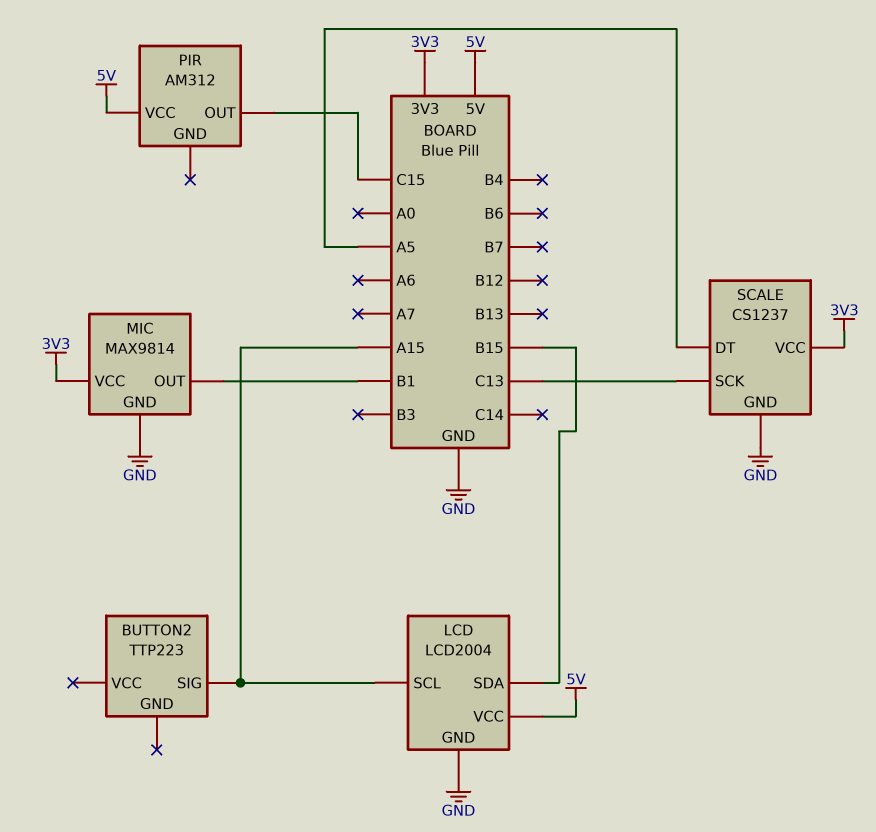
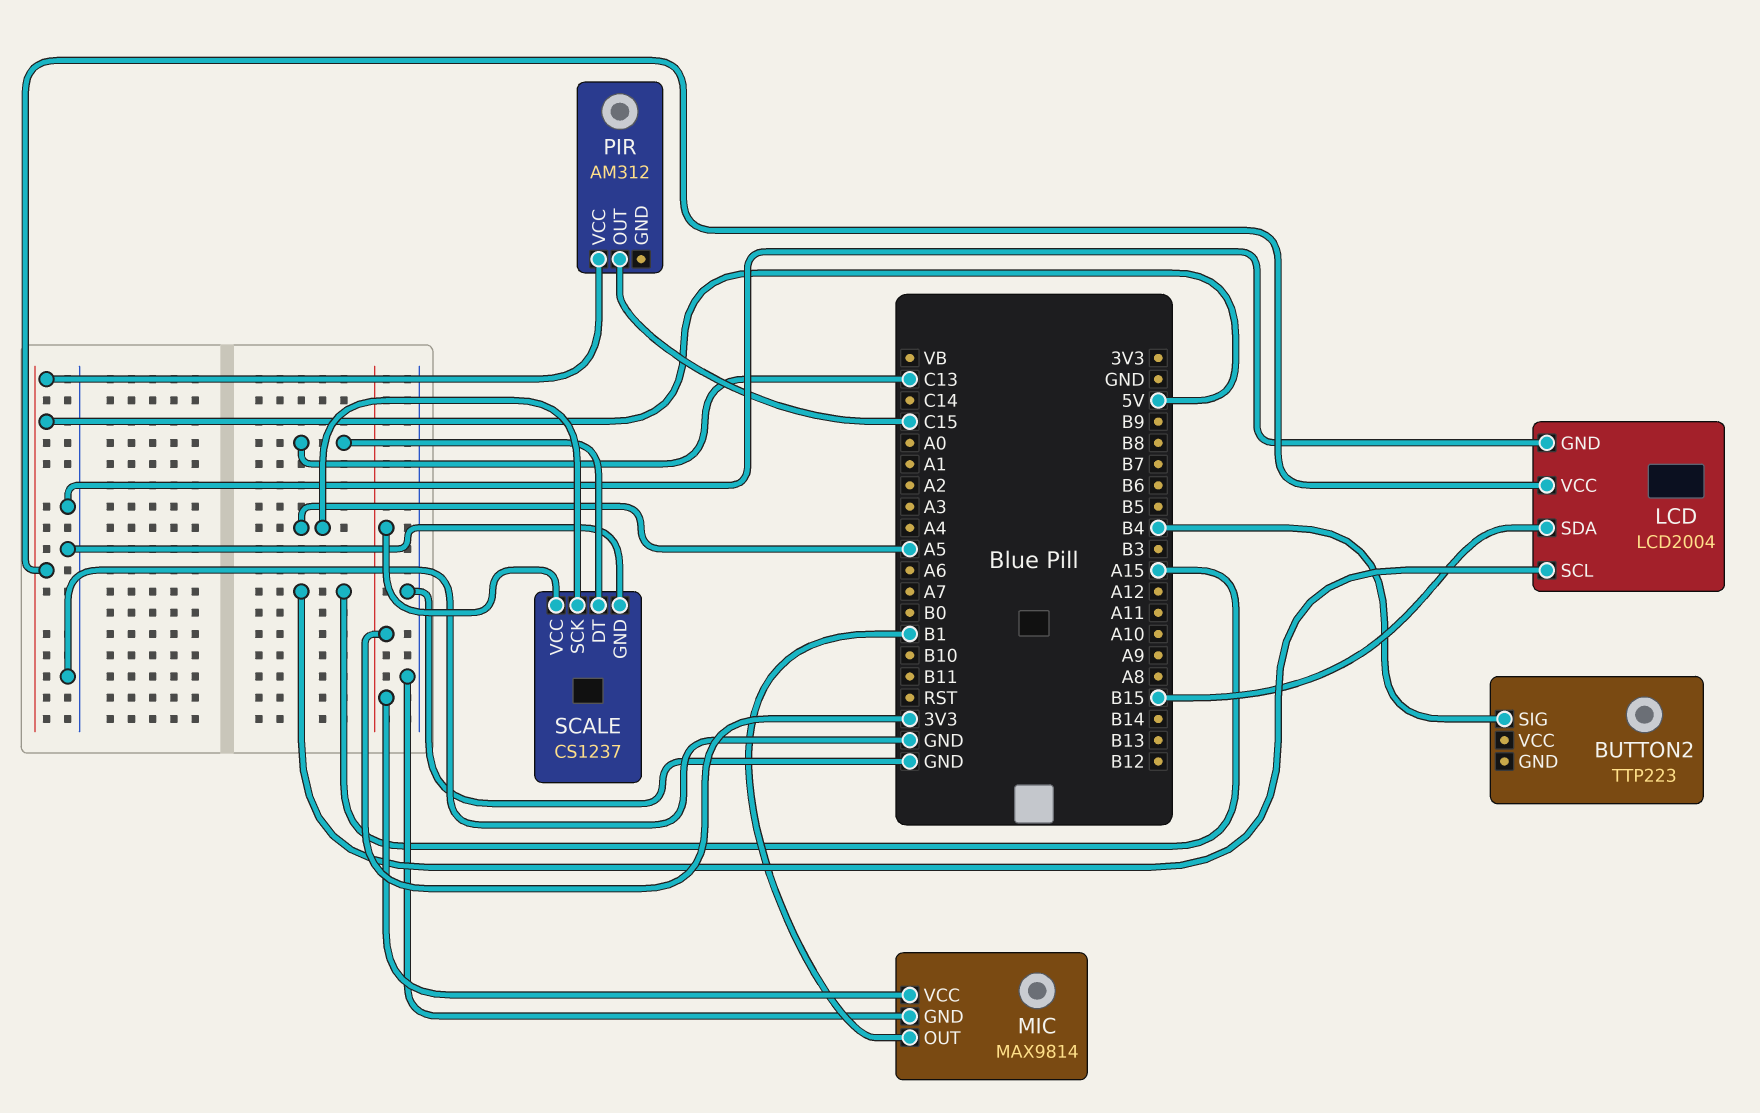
BUTTON2 pin SIG: A15 -> B4
SCALE pin DT: A5 -> C13
SCALE pin SCK: C13 -> A5

